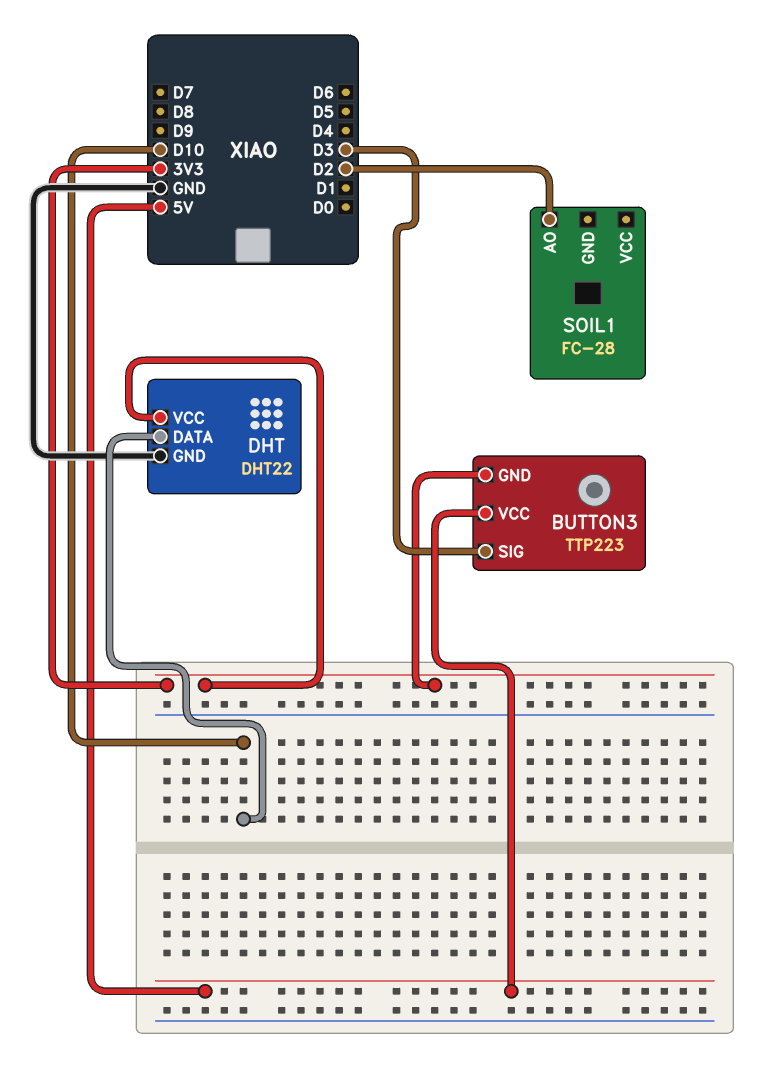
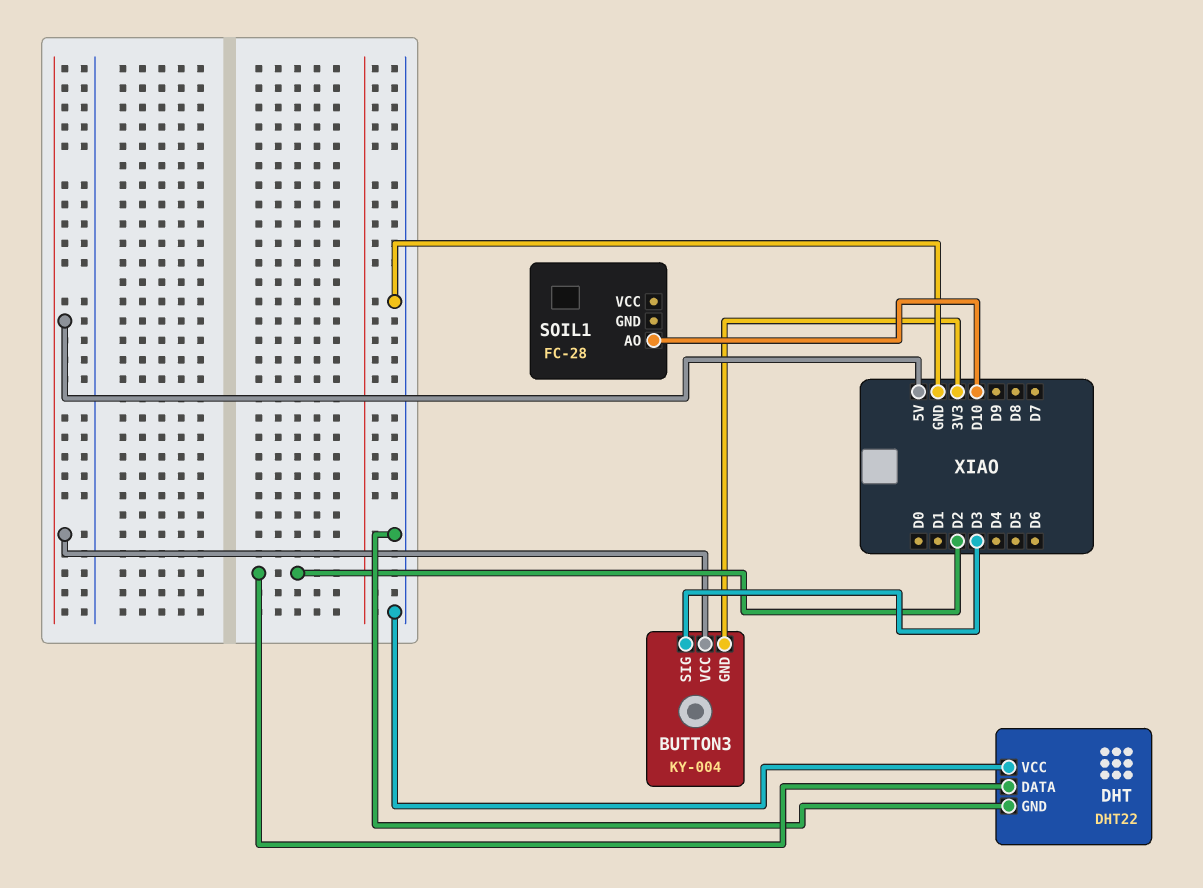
BUTTON3: TTP223 -> KY-004
DHT pin DATA: D10 -> D2
DHT pin VCC: 3V3 -> GND
SOIL1 pin AO: D2 -> D10

